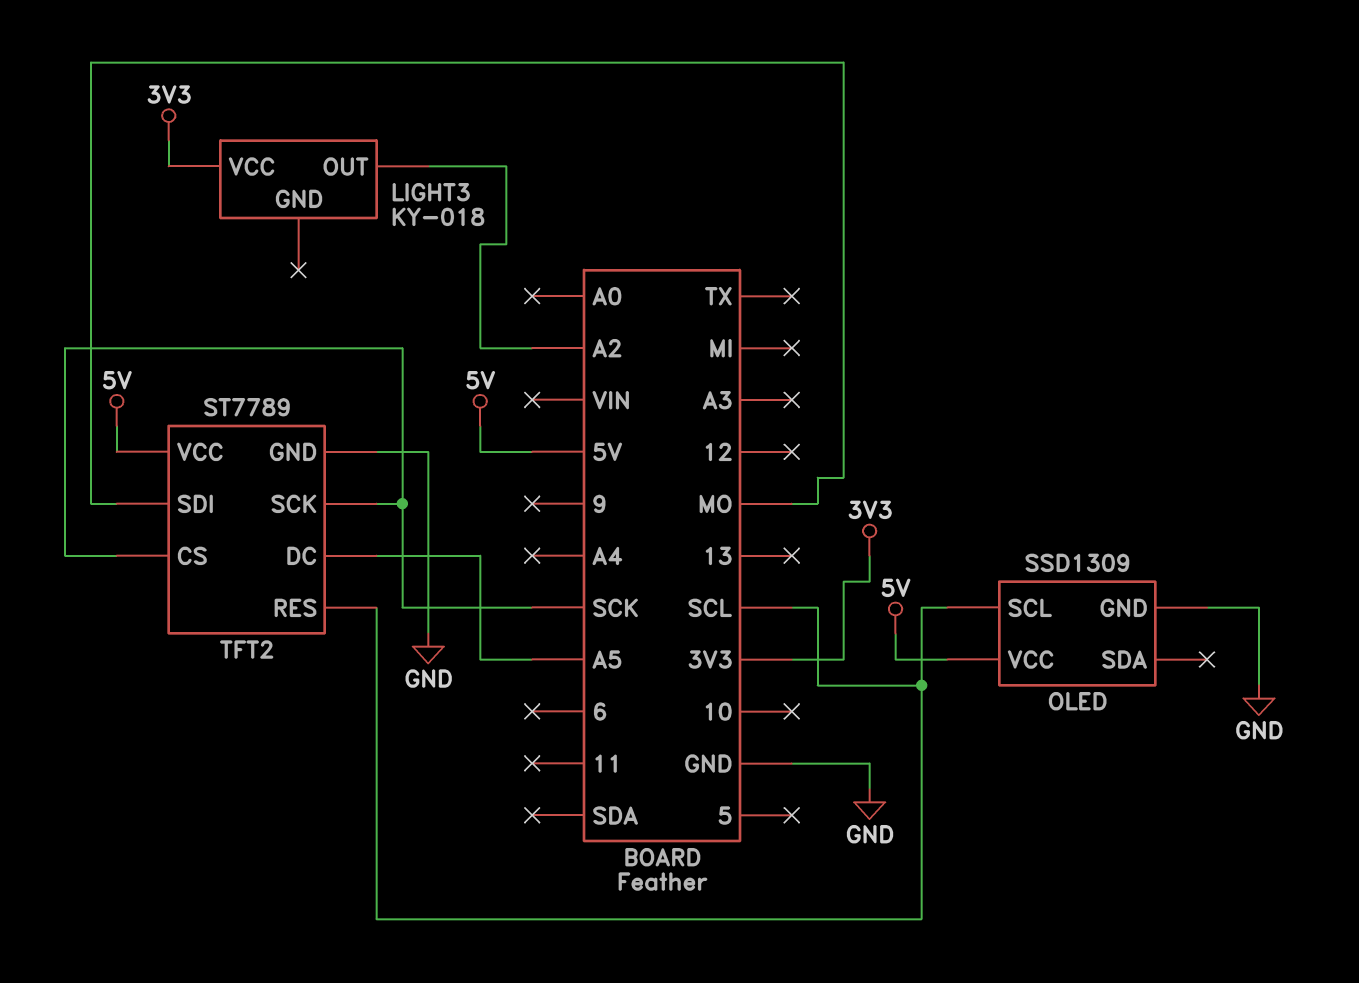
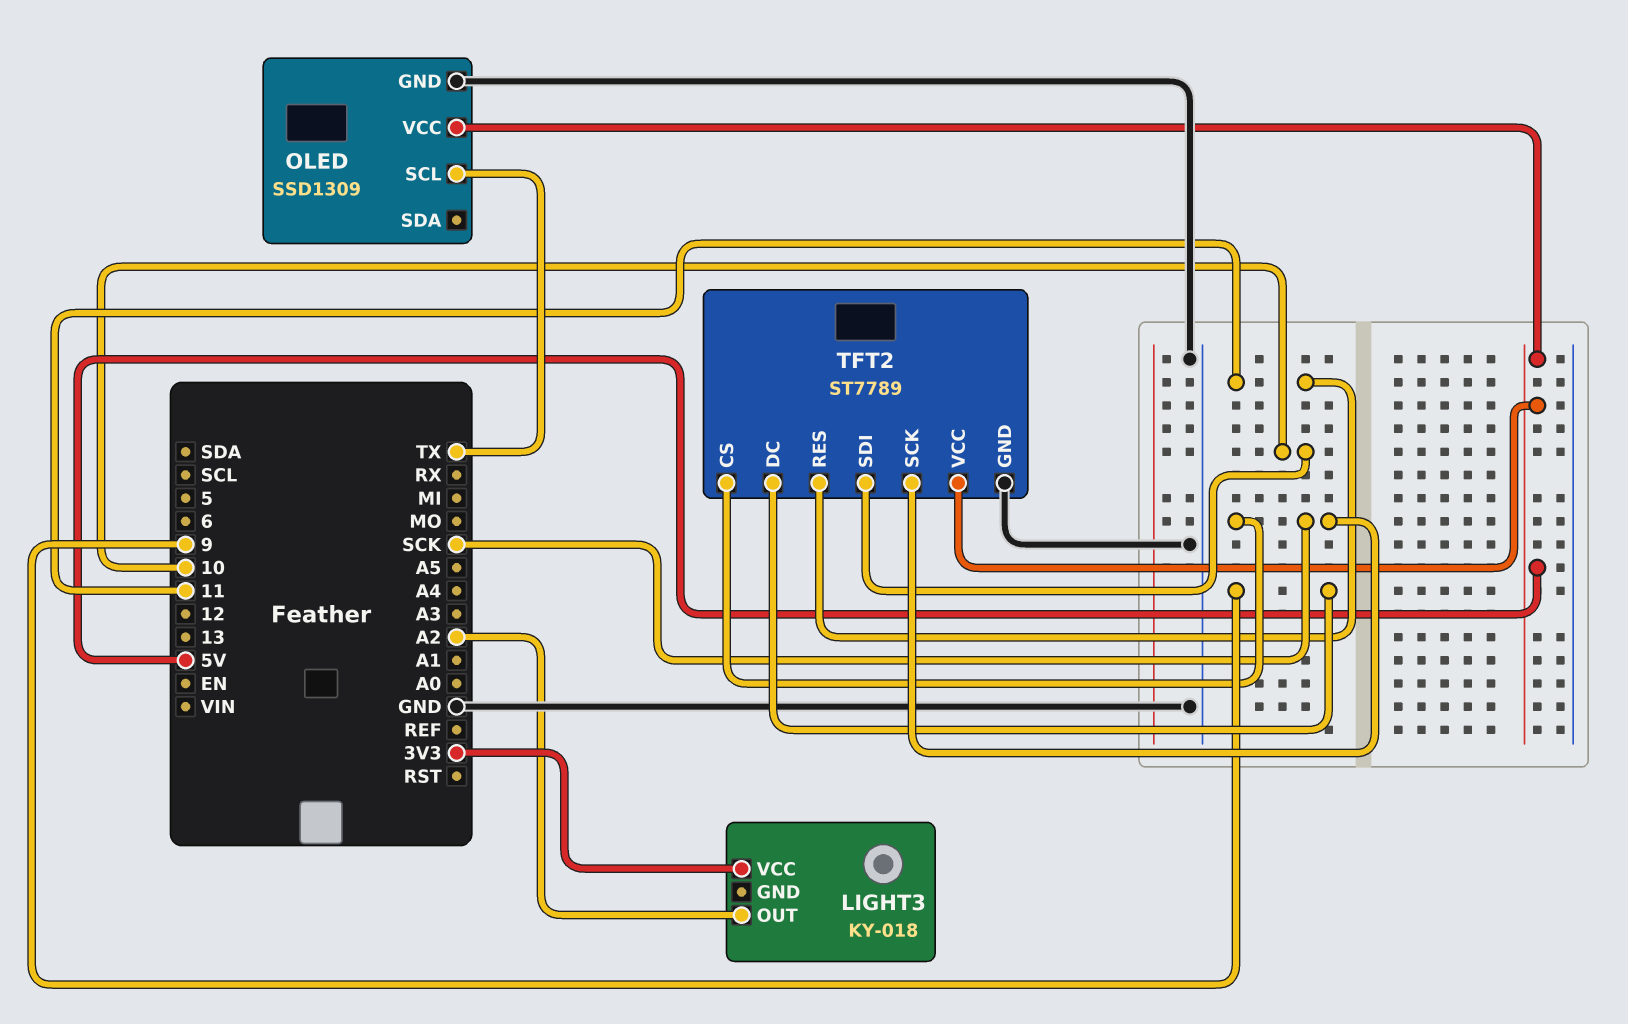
OLED pin SCL: SCL -> TX
TFT2 pin DC: A5 -> 9
TFT2 pin RES: SCL -> 11
TFT2 pin SDI: MO -> 10

